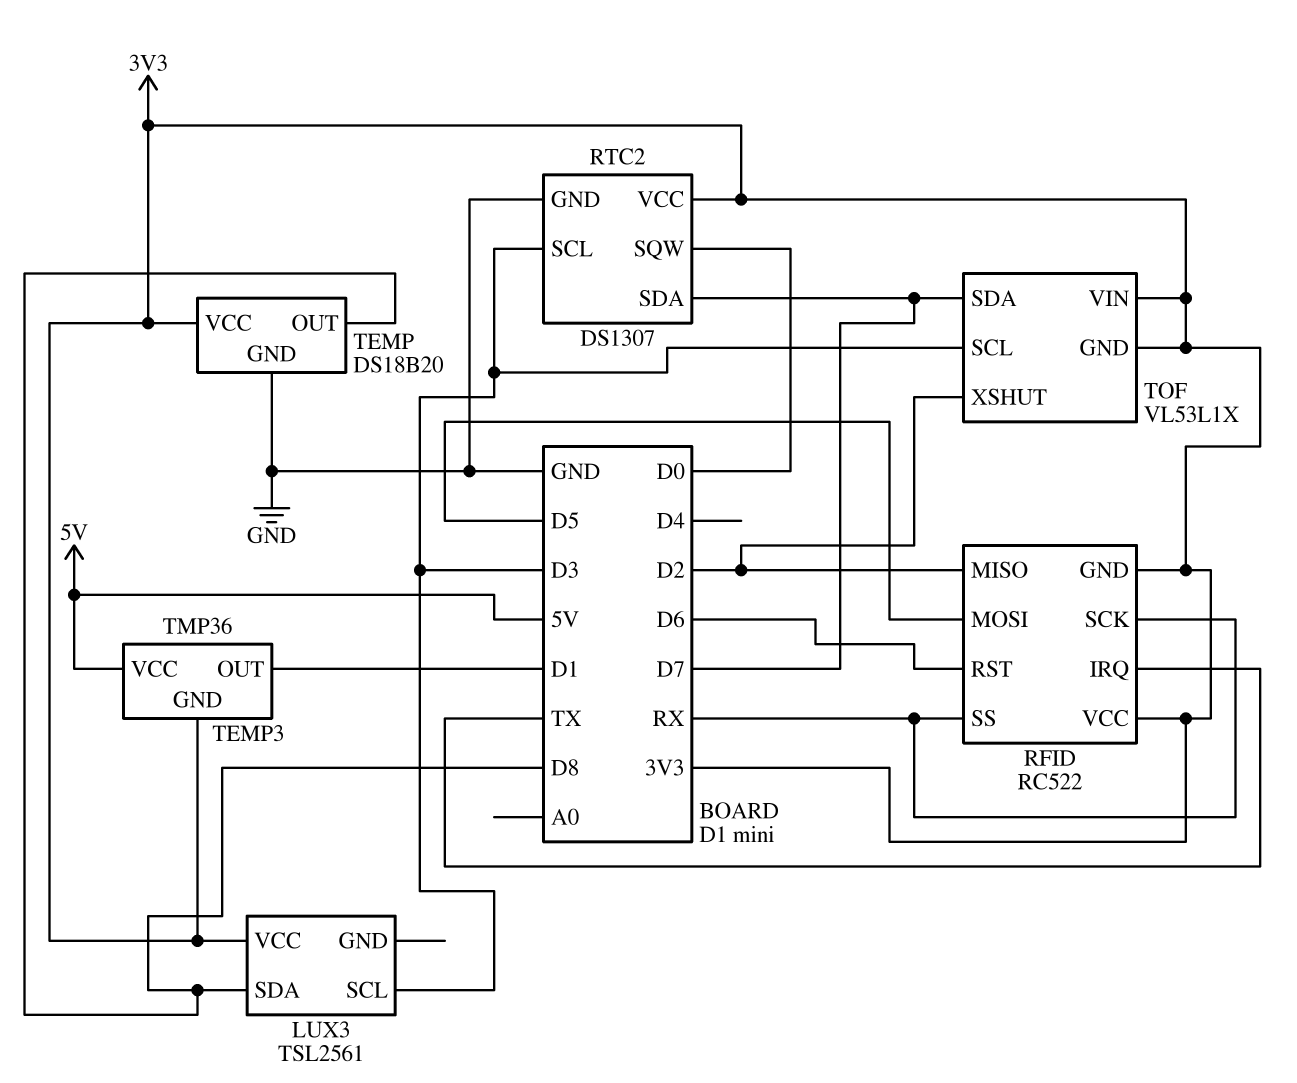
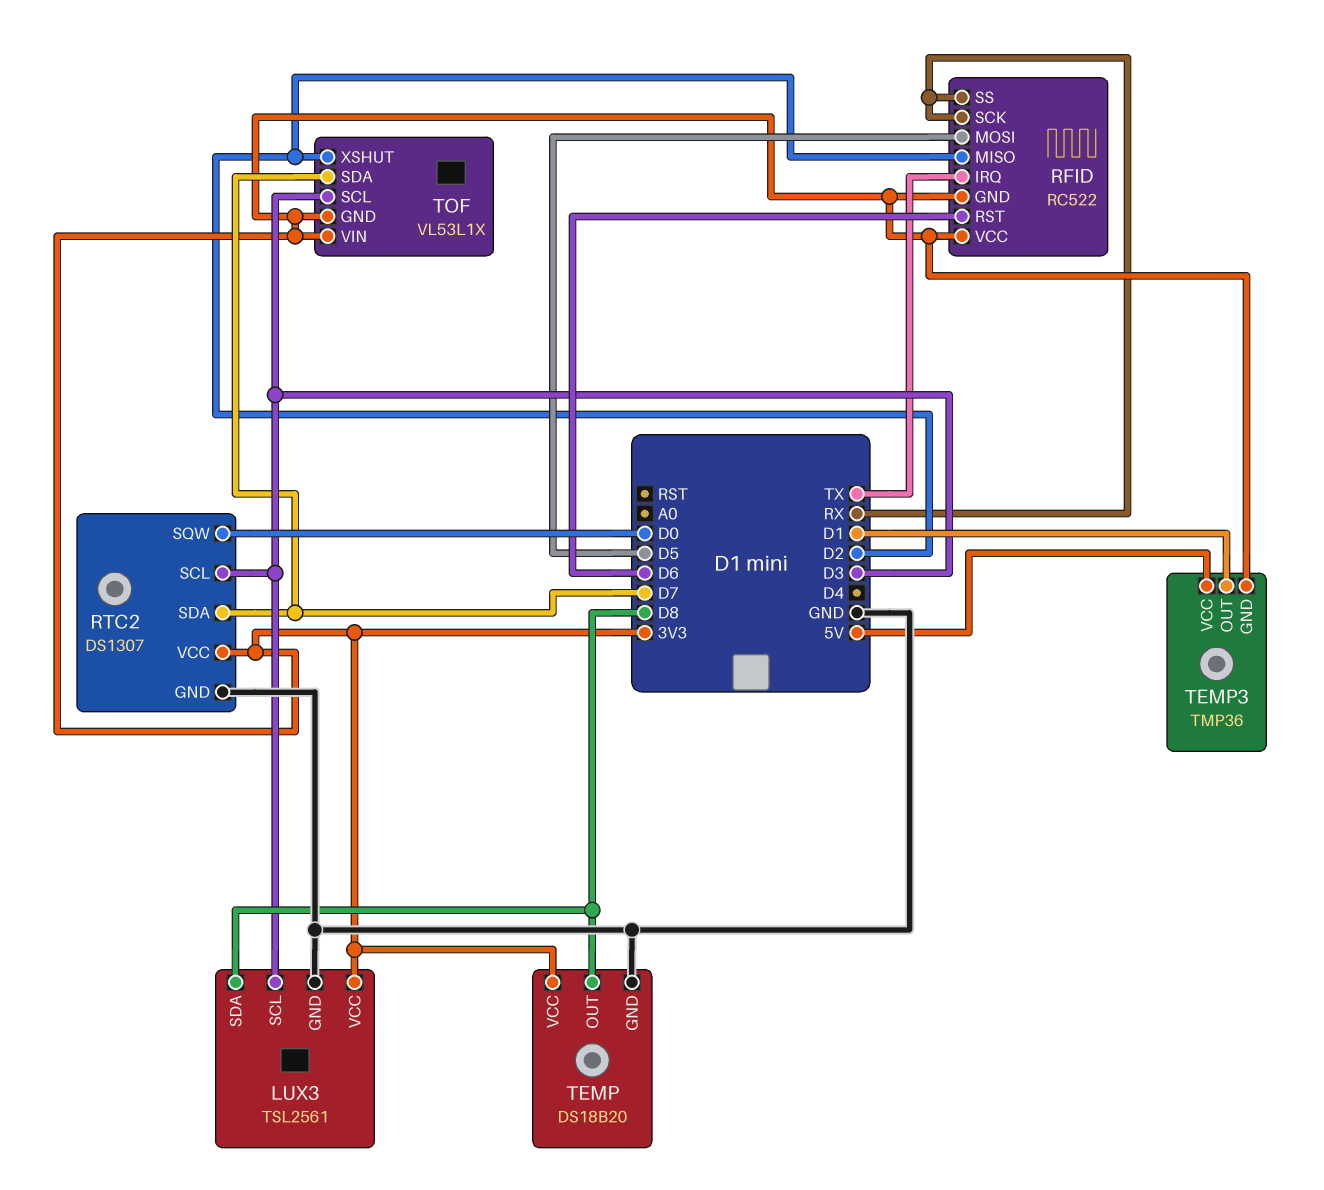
LUX3 pin GND: none -> GND

